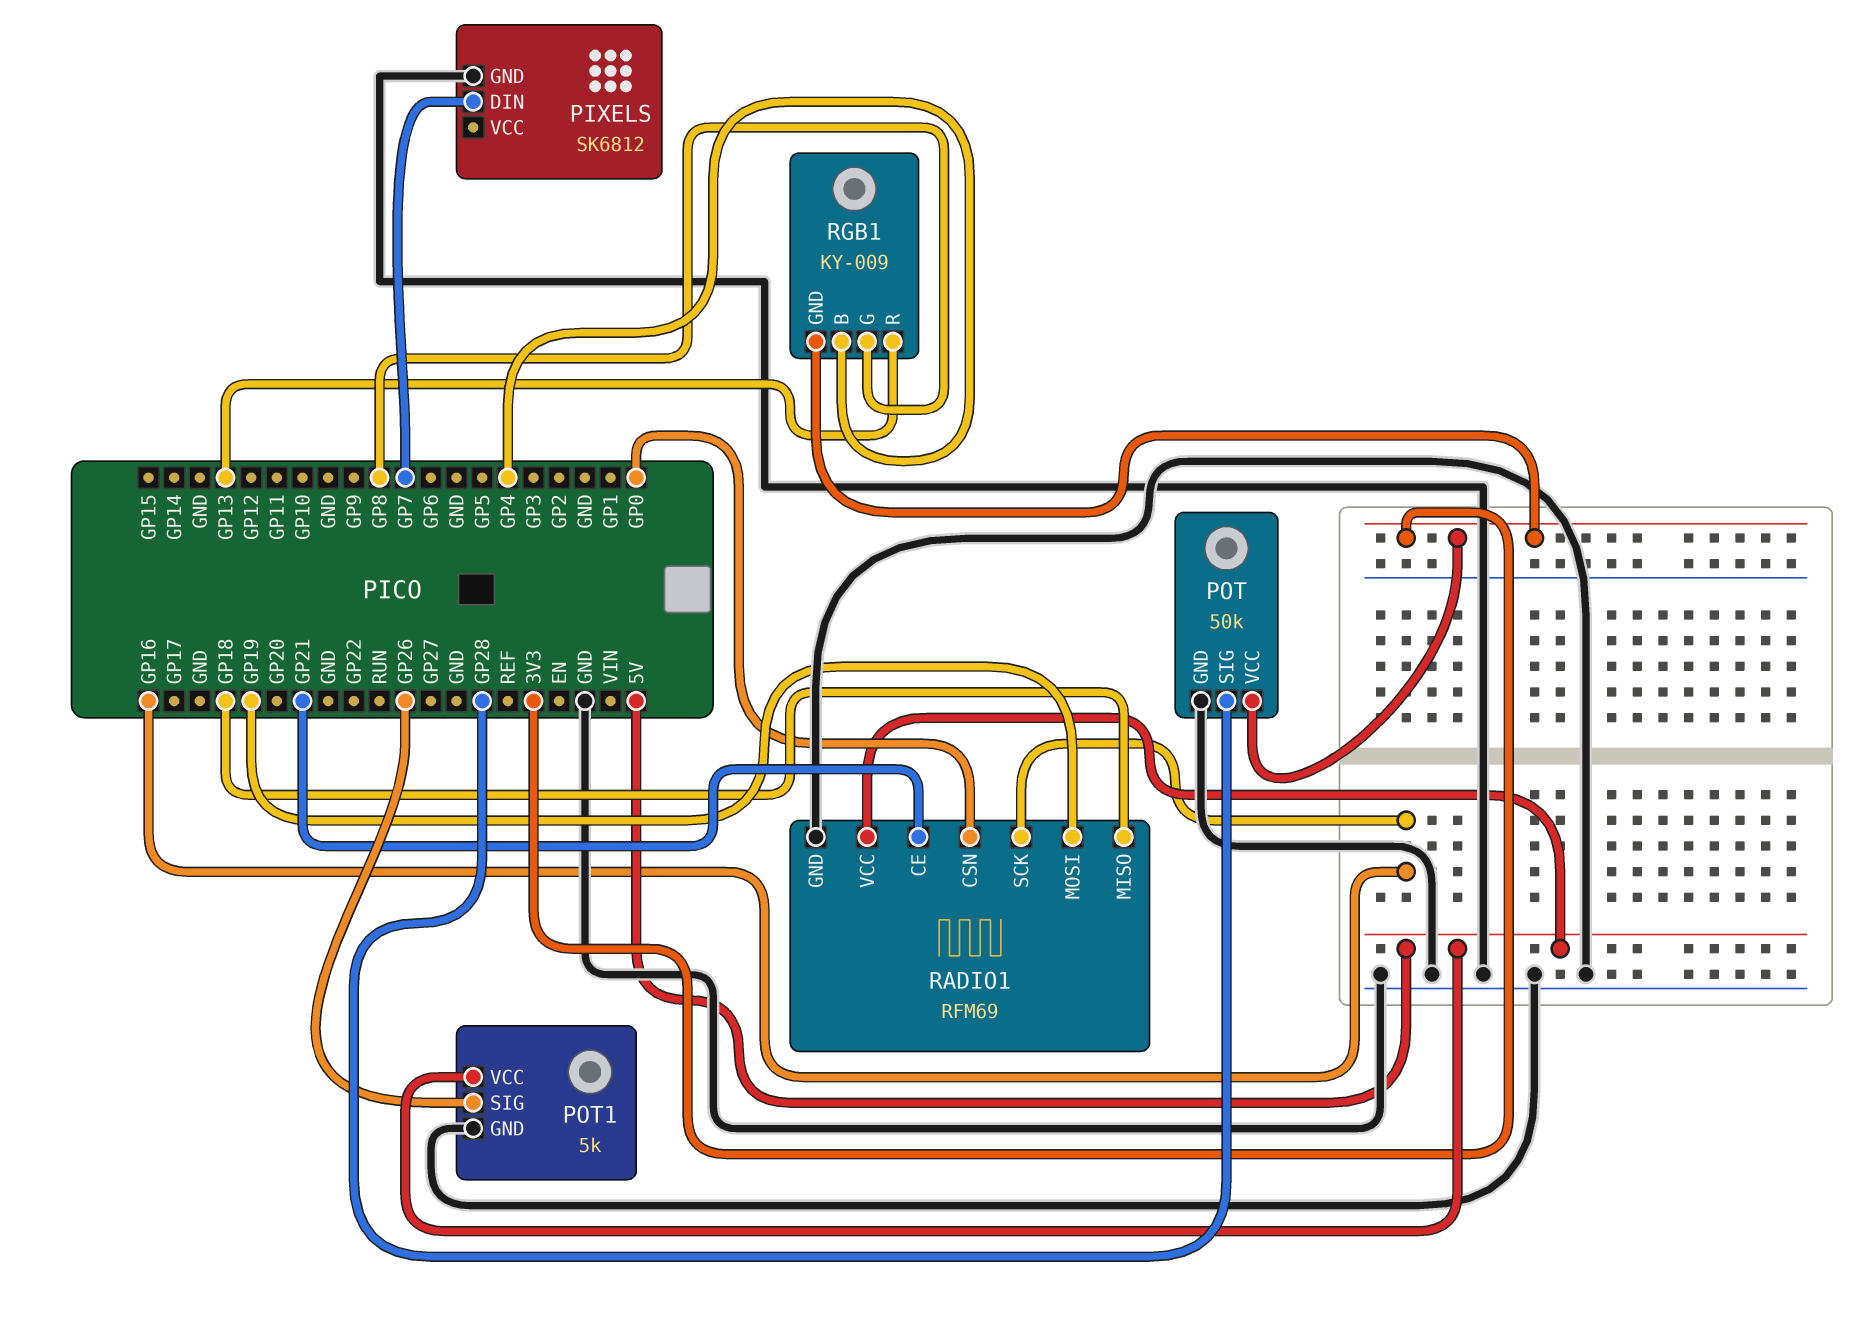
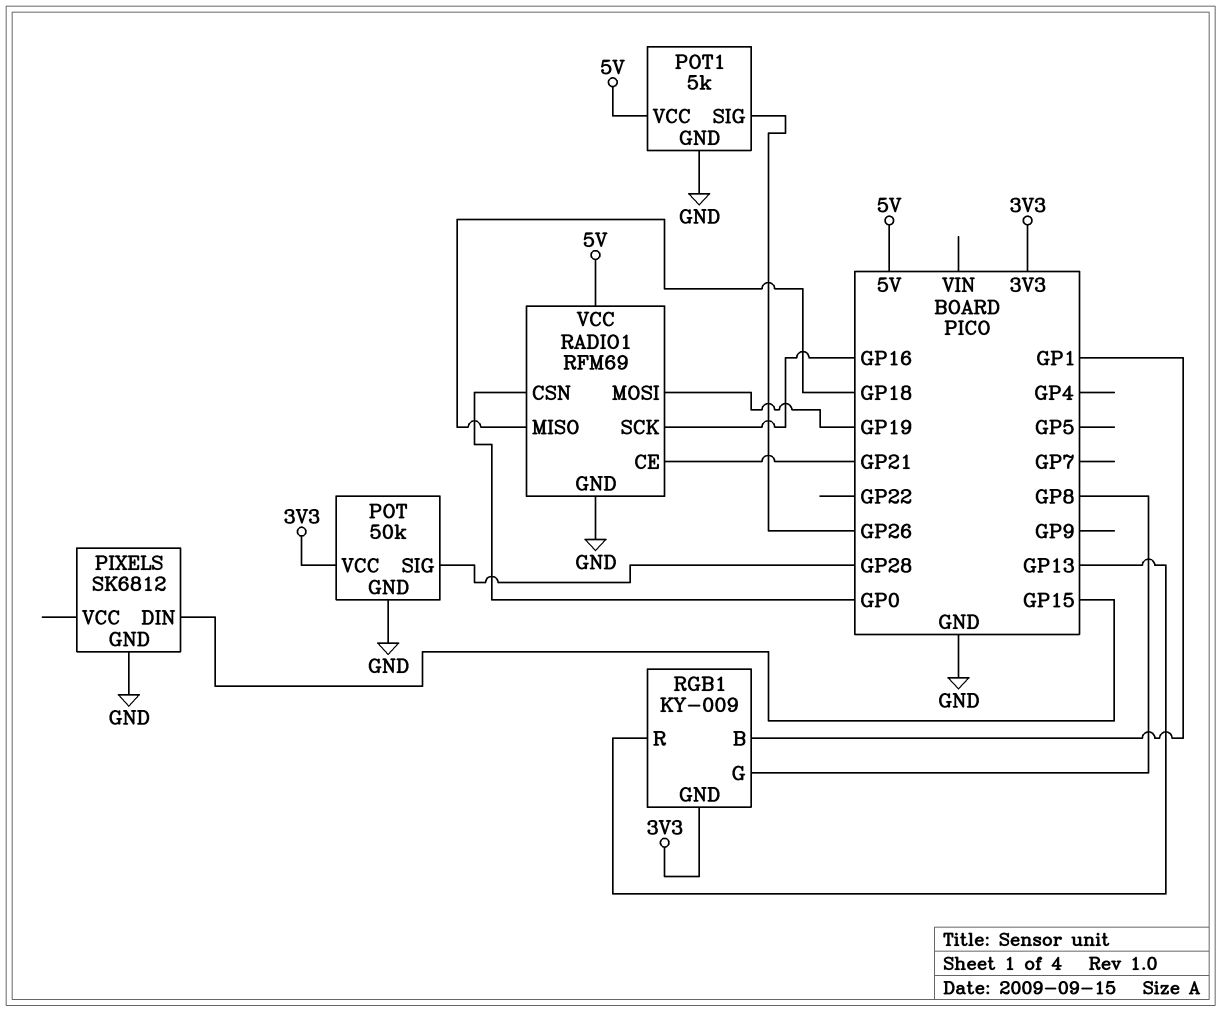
PIXELS pin DIN: GP7 -> GP15
RGB1 pin B: GP4 -> GP1

